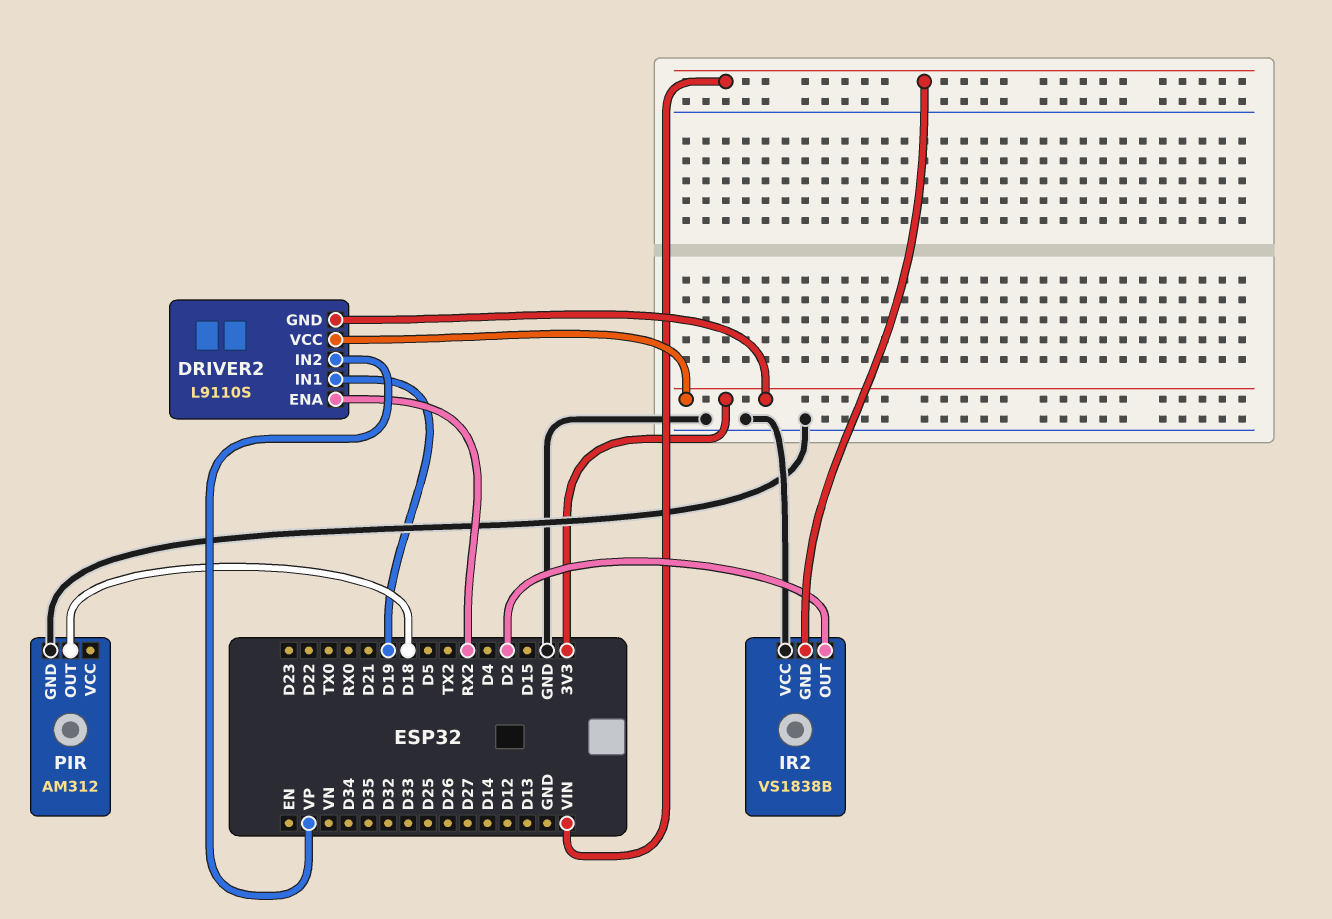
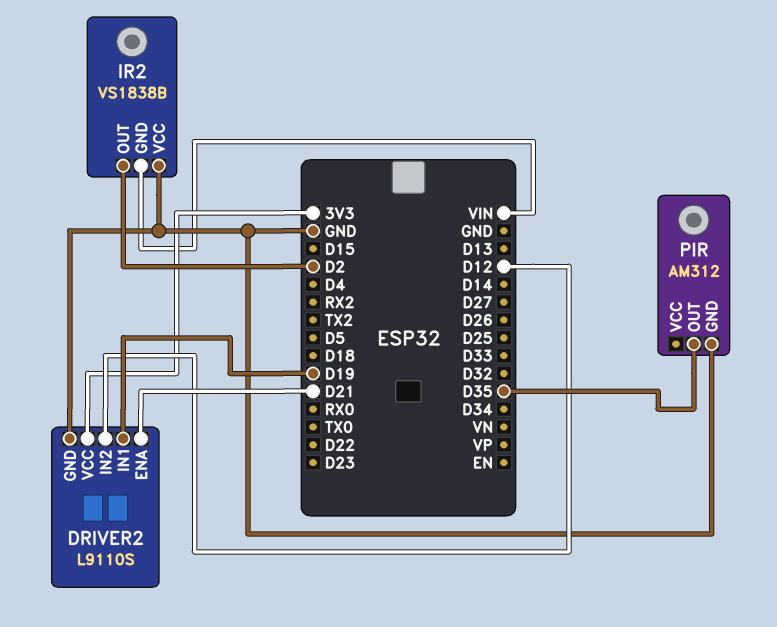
DRIVER2 pin ENA: RX2 -> D21
DRIVER2 pin GND: 3V3 -> GND
DRIVER2 pin IN2: VP -> D12
PIR pin OUT: D18 -> D35

